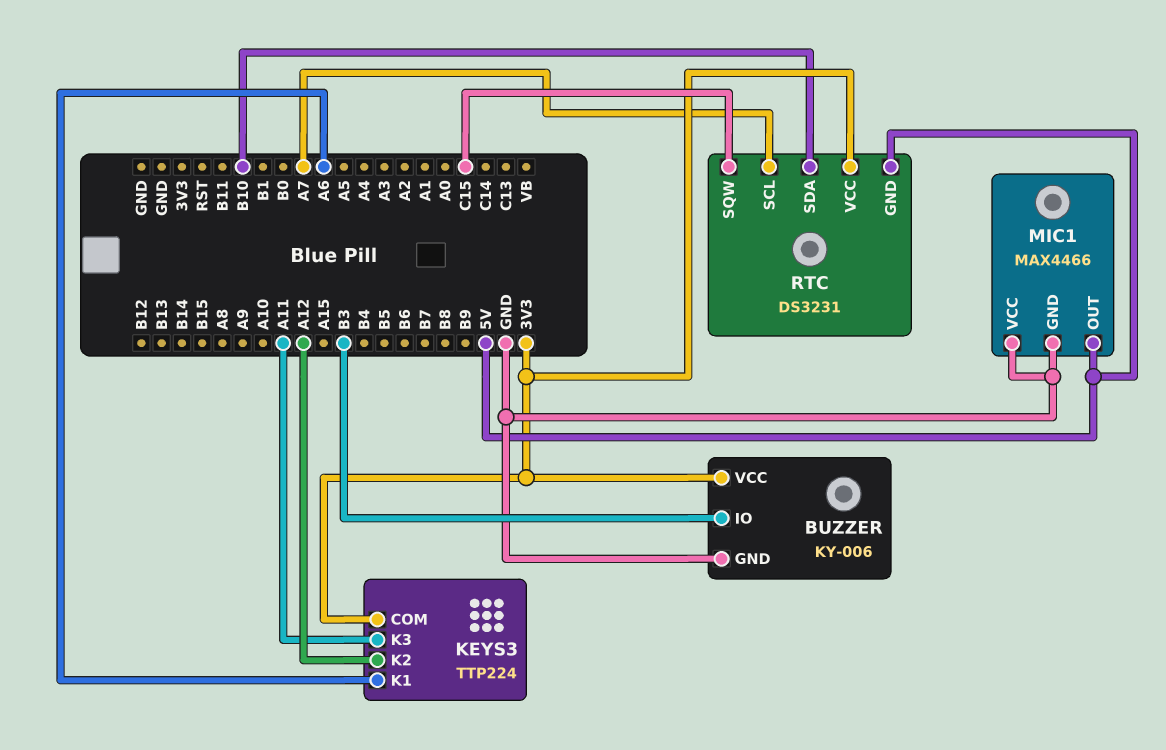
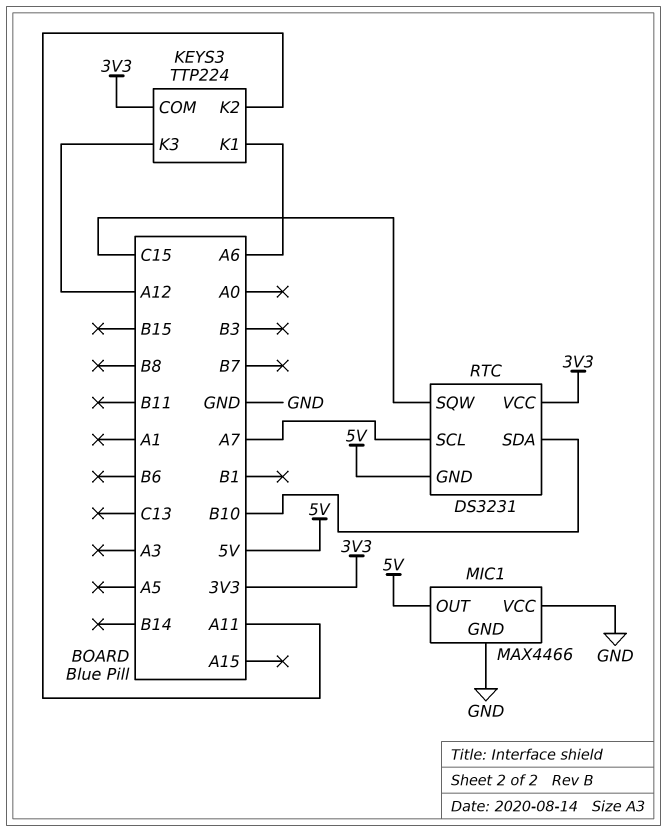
BUZZER: KY-006 -> none
BUZZER pin GND: GND -> none
BUZZER pin IO: B3 -> none
BUZZER pin VCC: 3V3 -> none
KEYS3 pin K2: A12 -> A11
KEYS3 pin K3: A11 -> A12

